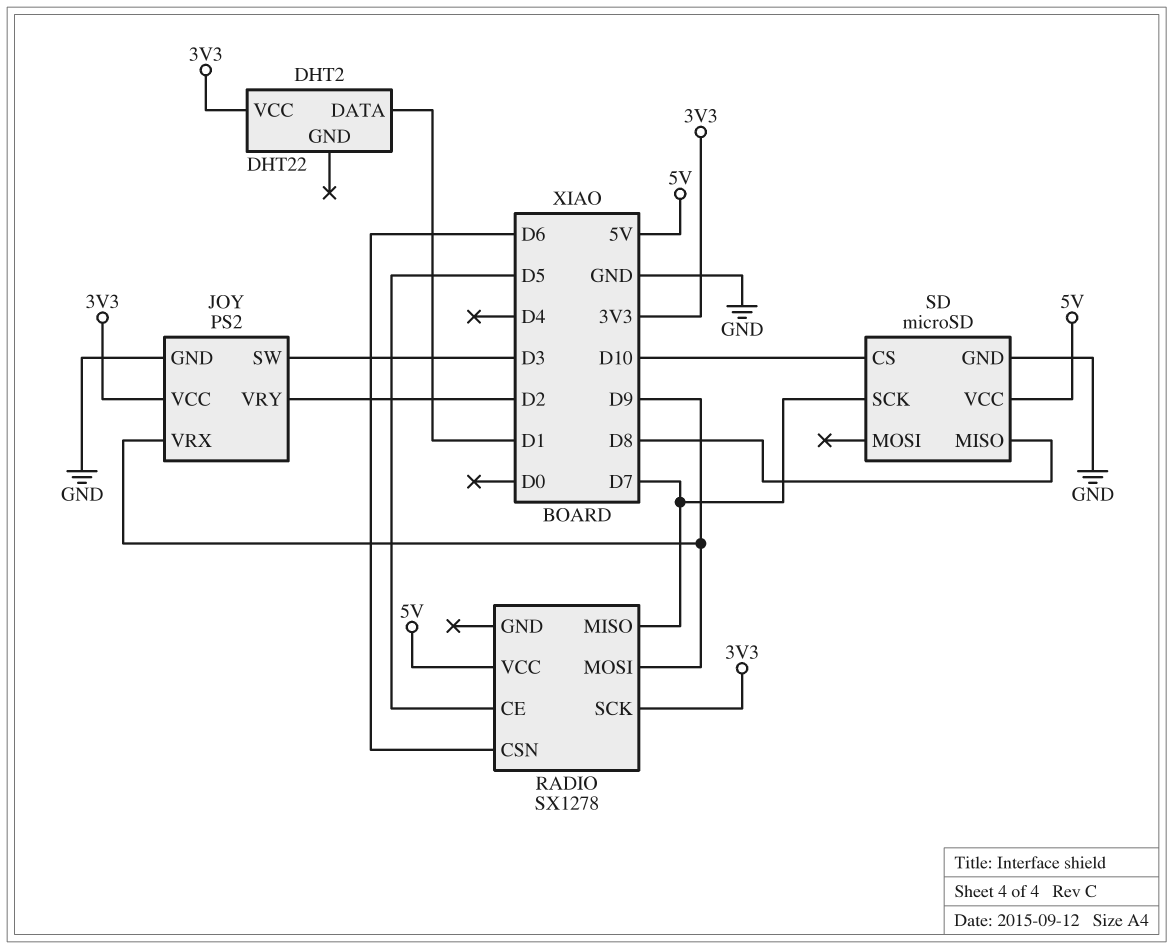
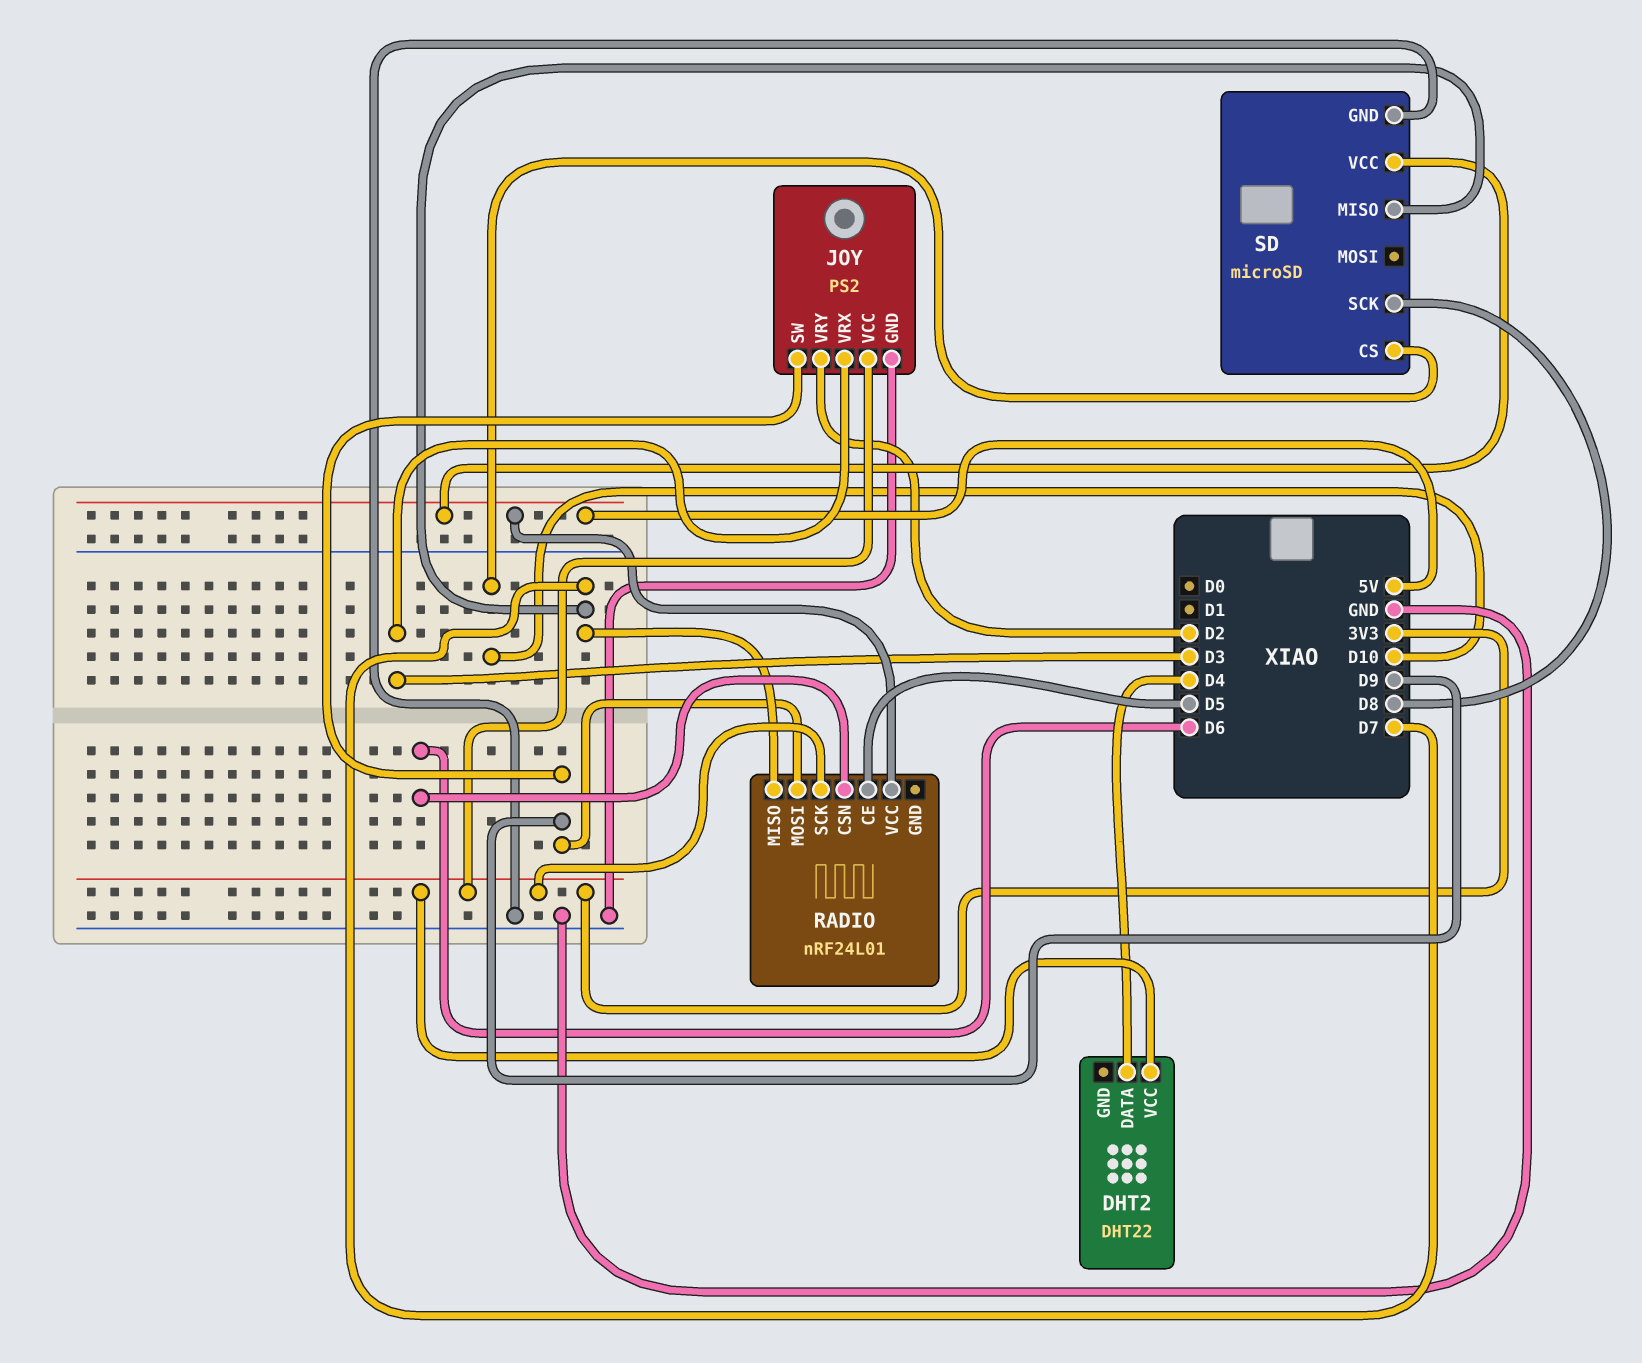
DHT2 pin DATA: D1 -> D4
JOY pin SW: D3 -> D9
JOY pin VRX: D9 -> D3
RADIO: SX1278 -> nRF24L01
SD pin MISO: D8 -> D7
SD pin SCK: D7 -> D8

